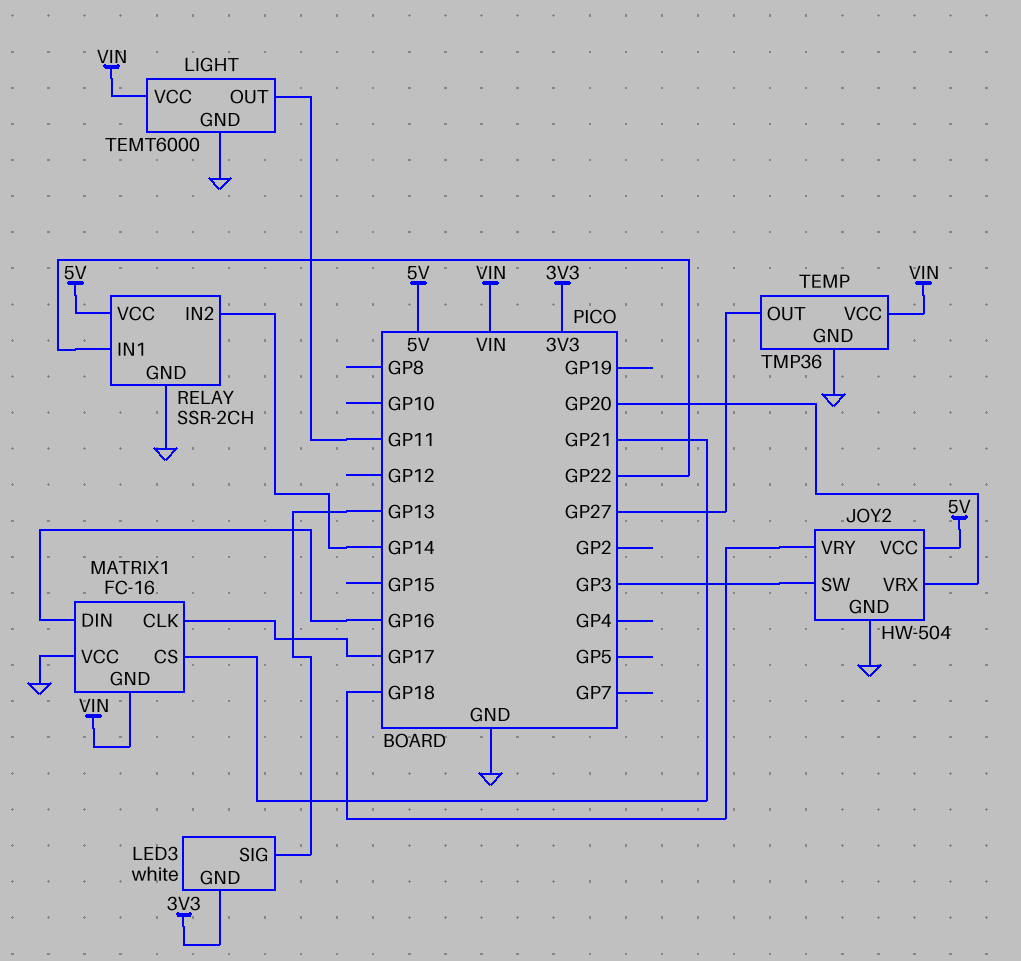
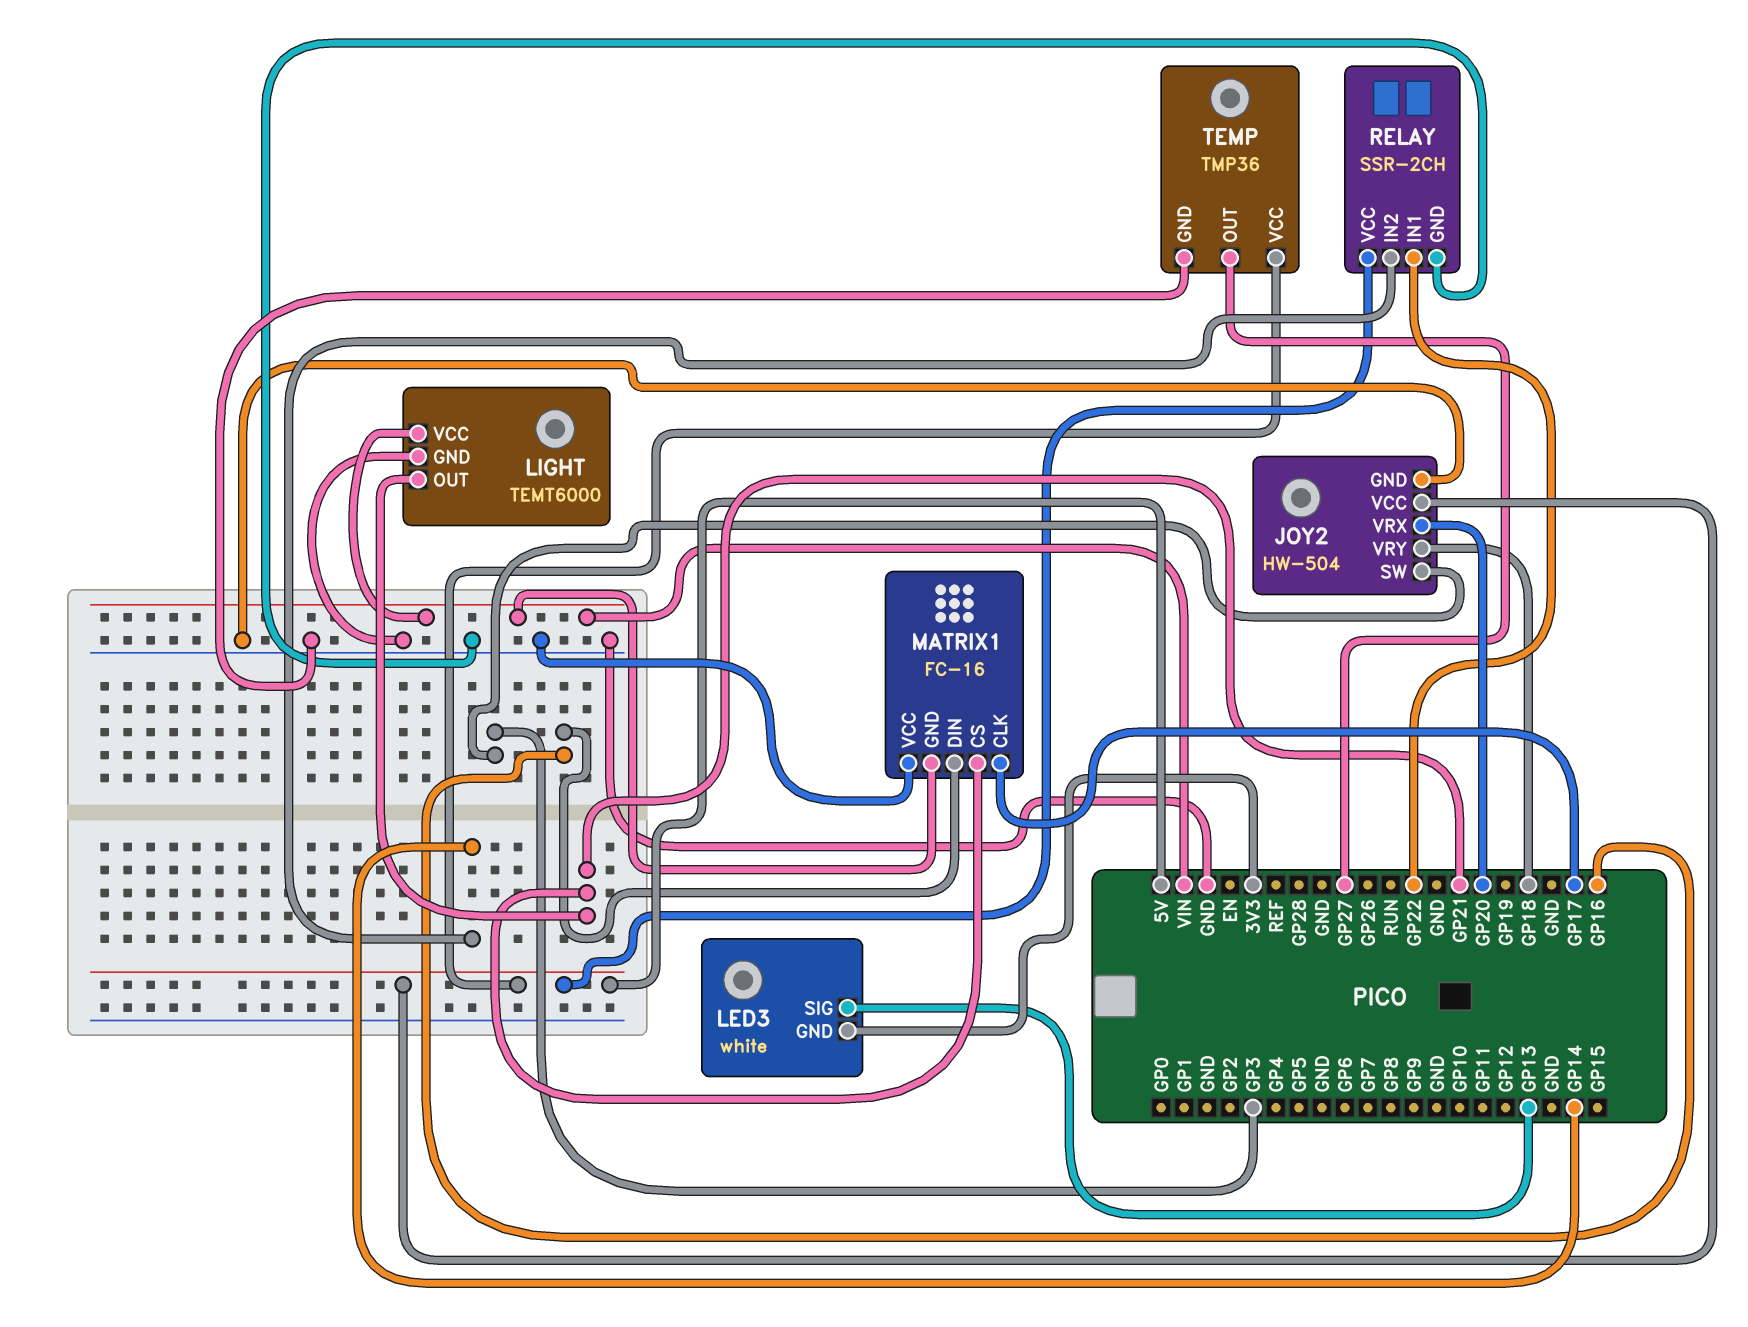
LIGHT pin OUT: GP11 -> GP21
TEMP pin VCC: VIN -> 5V

